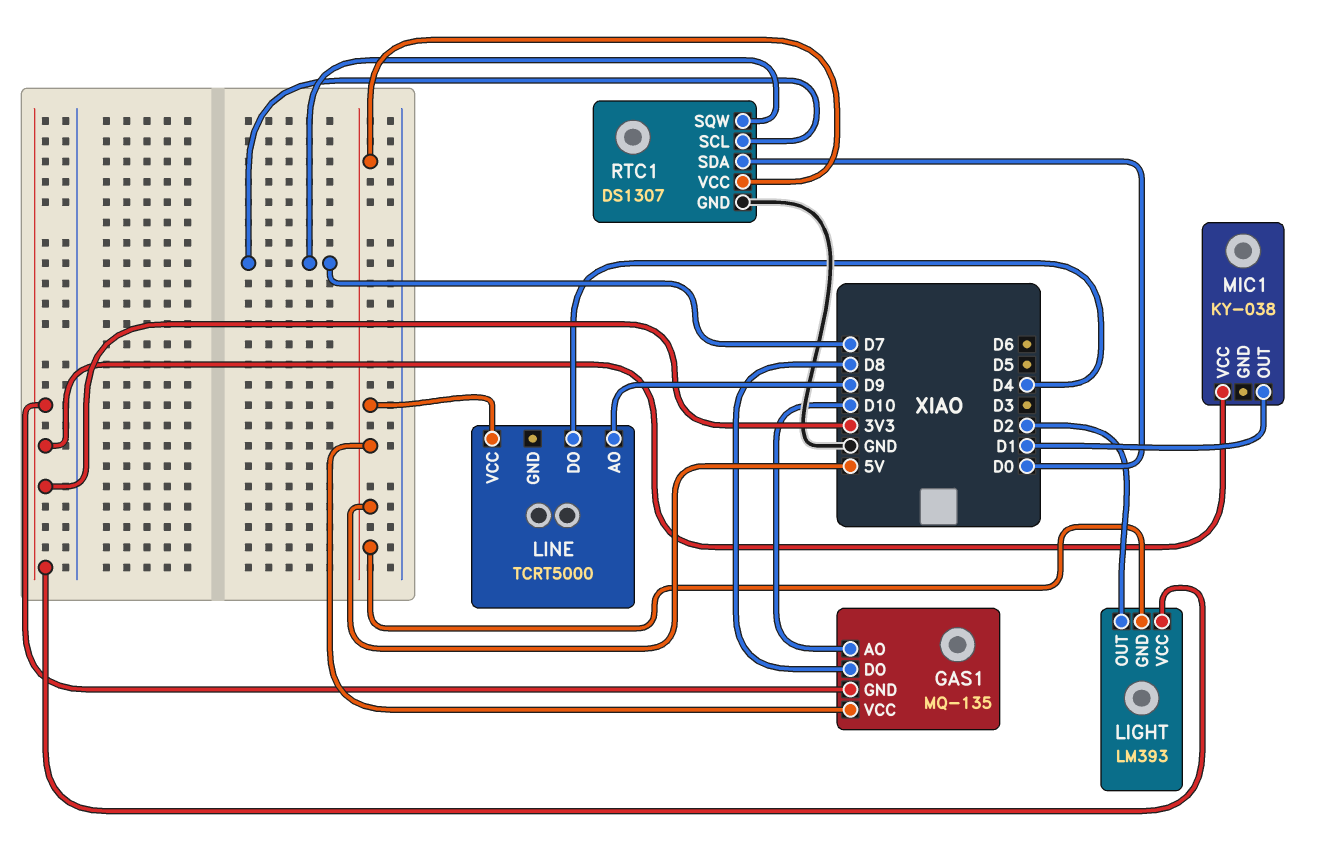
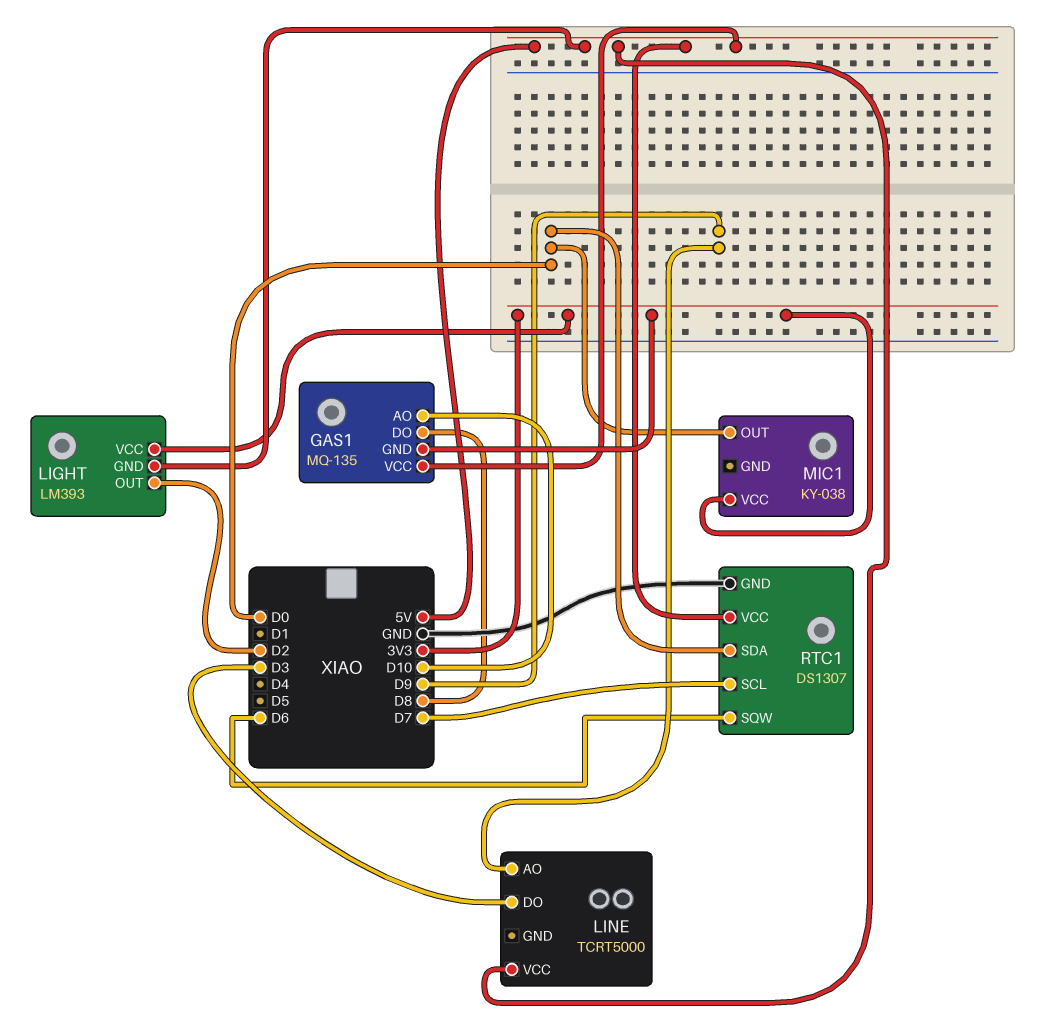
LINE pin DO: D4 -> D3
MIC1 pin OUT: D1 -> D0
RTC1 pin SQW: D7 -> D6

